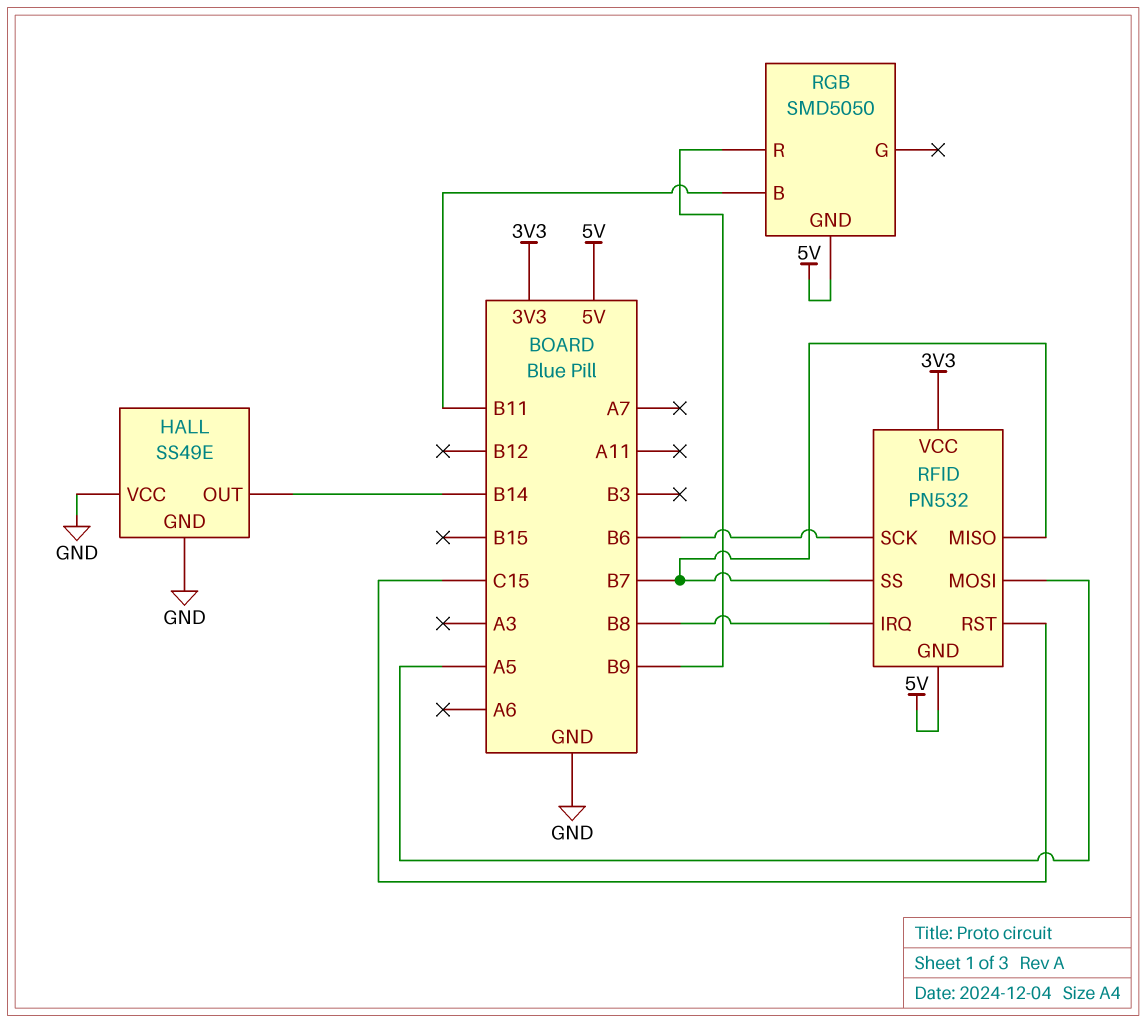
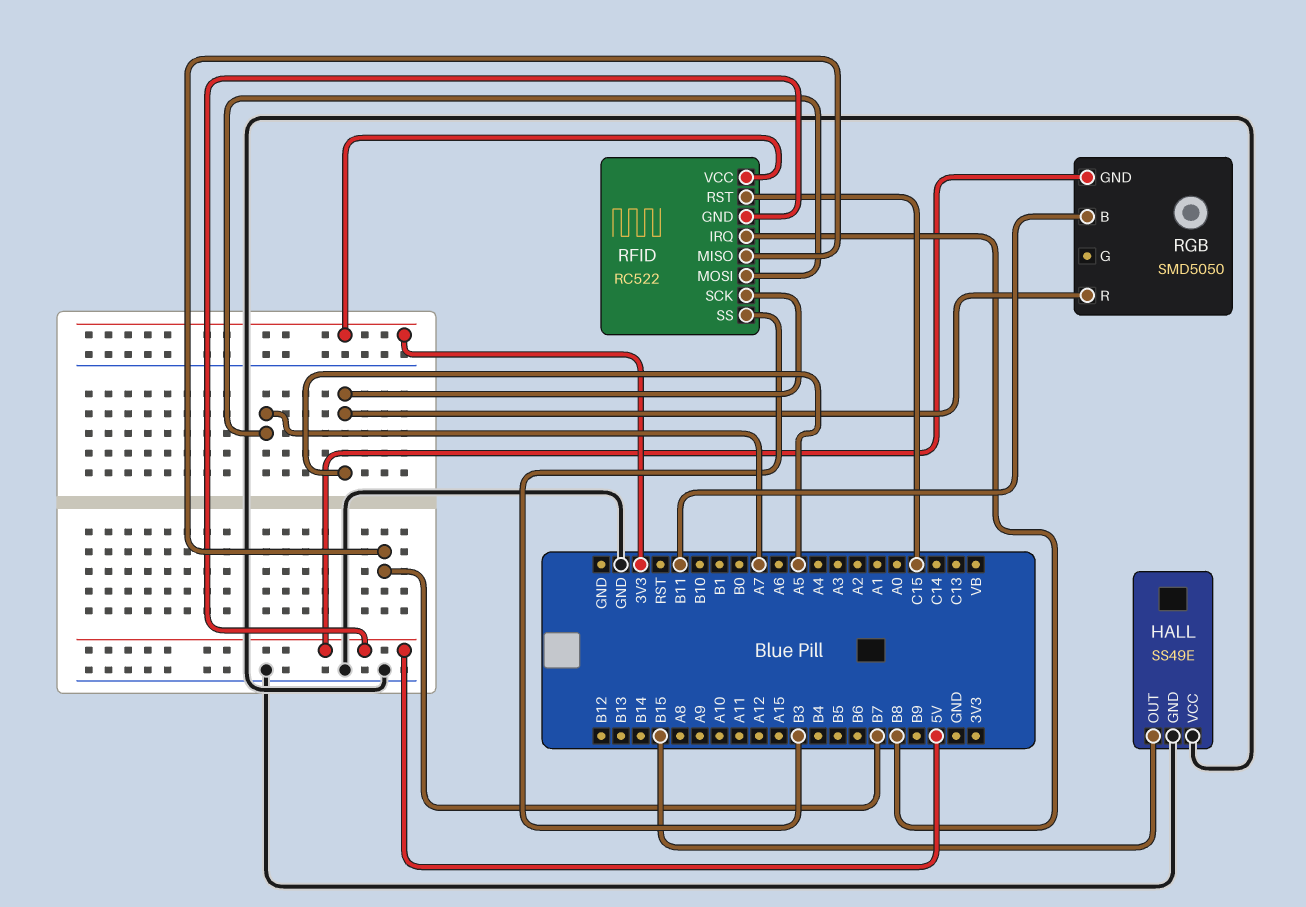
HALL pin OUT: B14 -> B15
RFID: PN532 -> RC522
RFID pin MOSI: A5 -> A7
RFID pin SCK: B6 -> A5
RFID pin SS: B7 -> B3
RGB pin R: B9 -> A5

